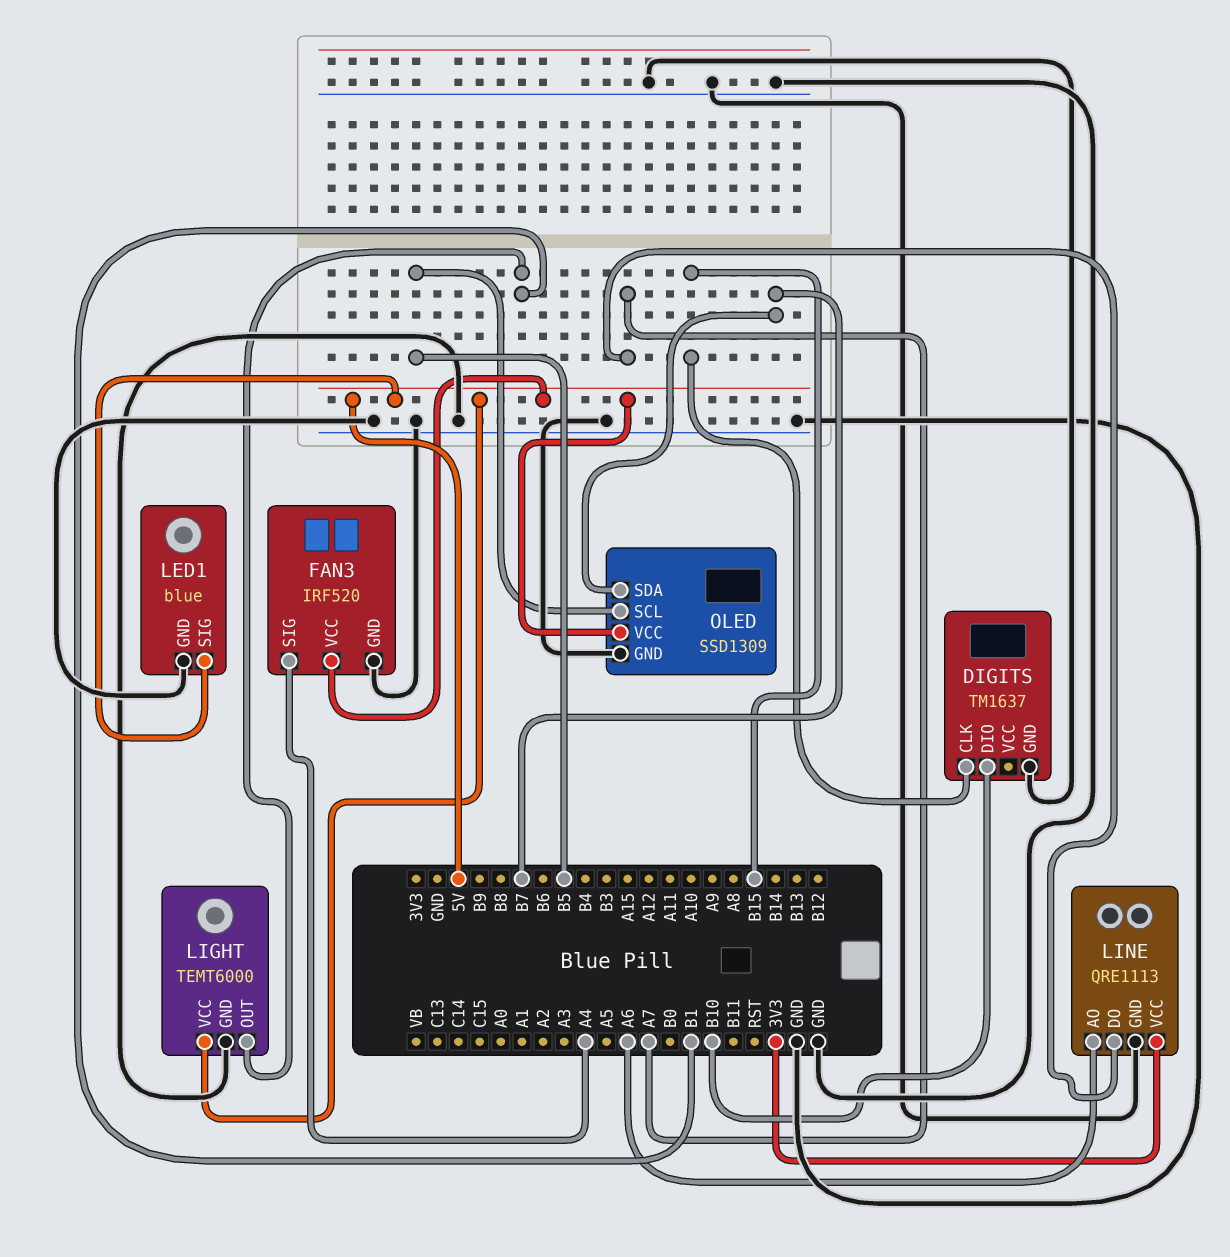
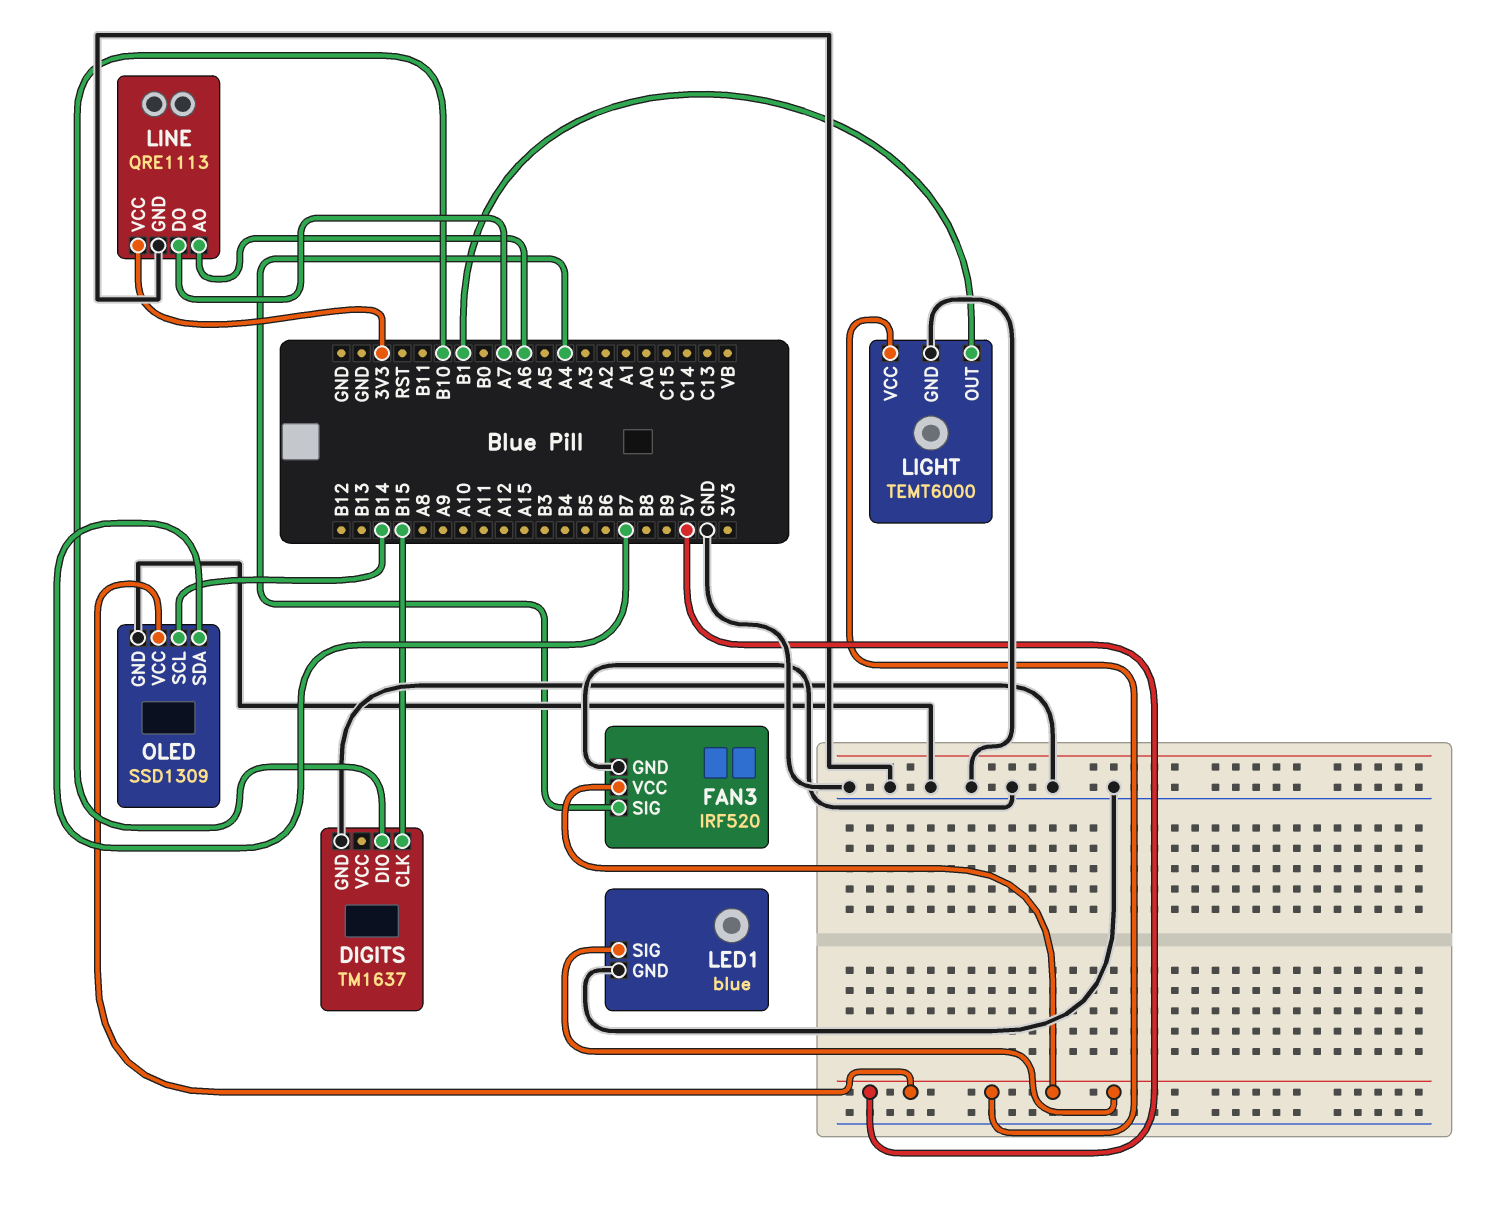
OLED pin SCL: B5 -> B14

